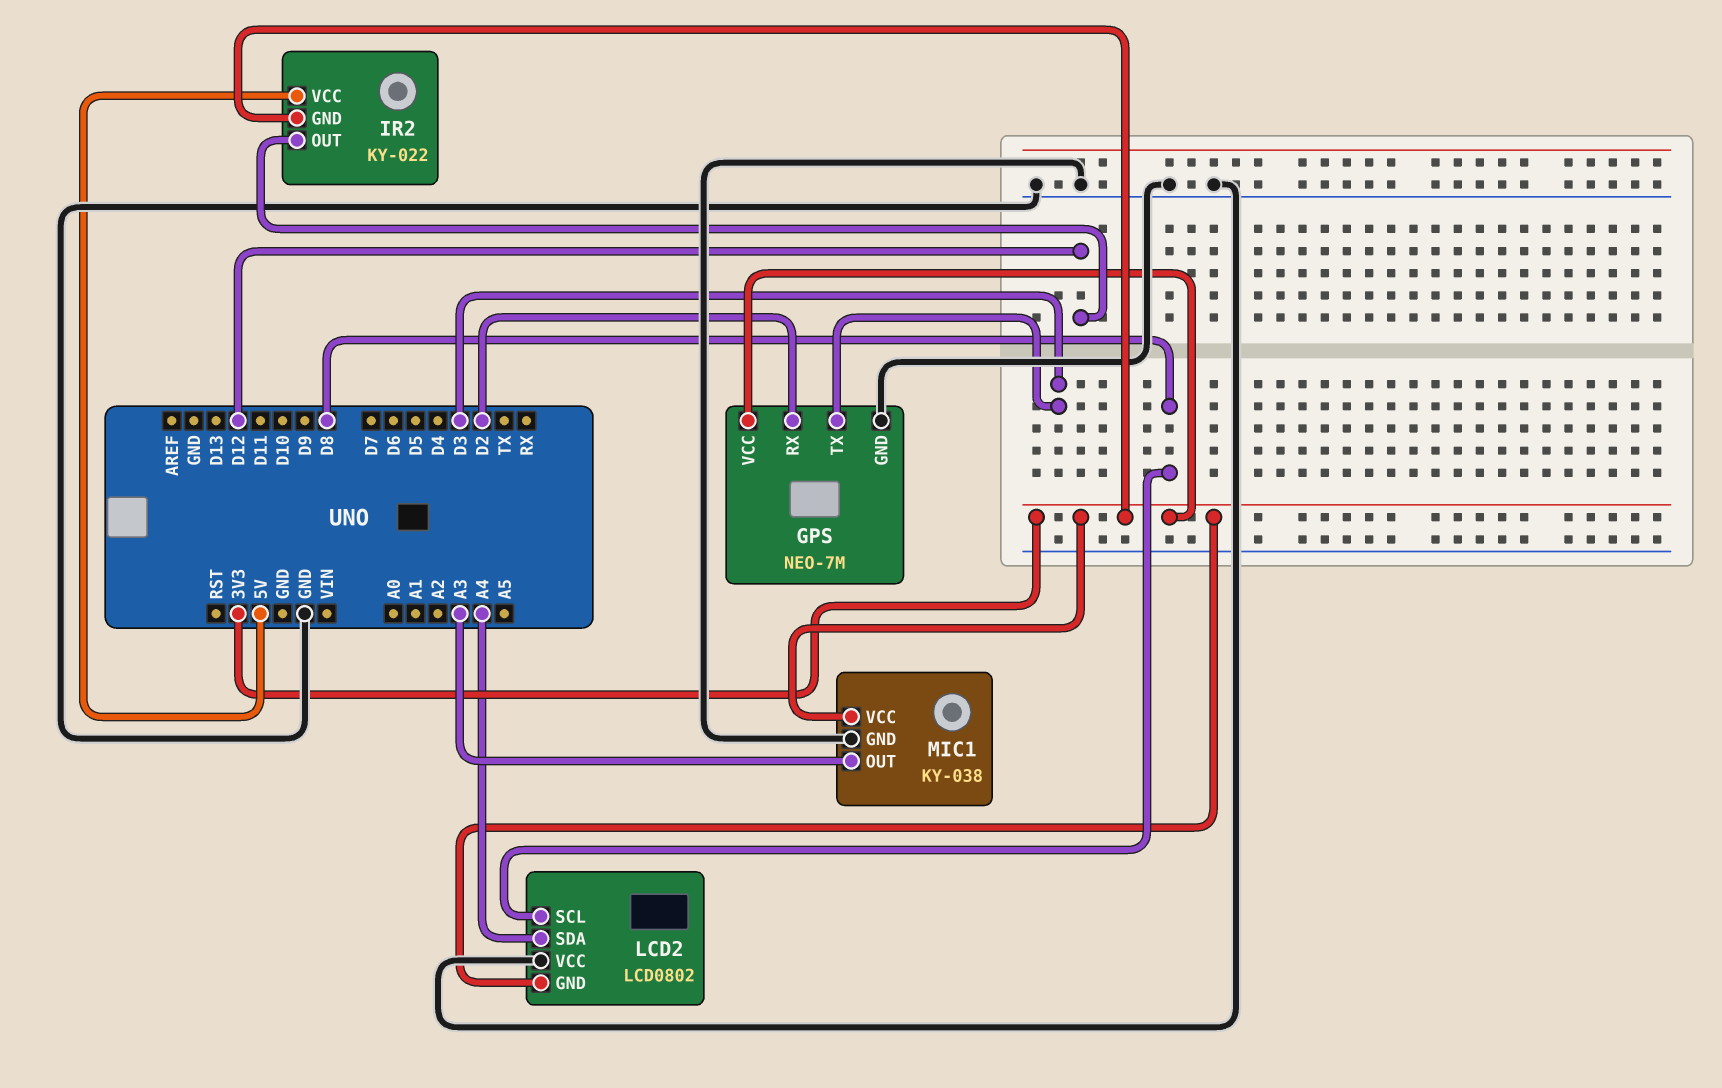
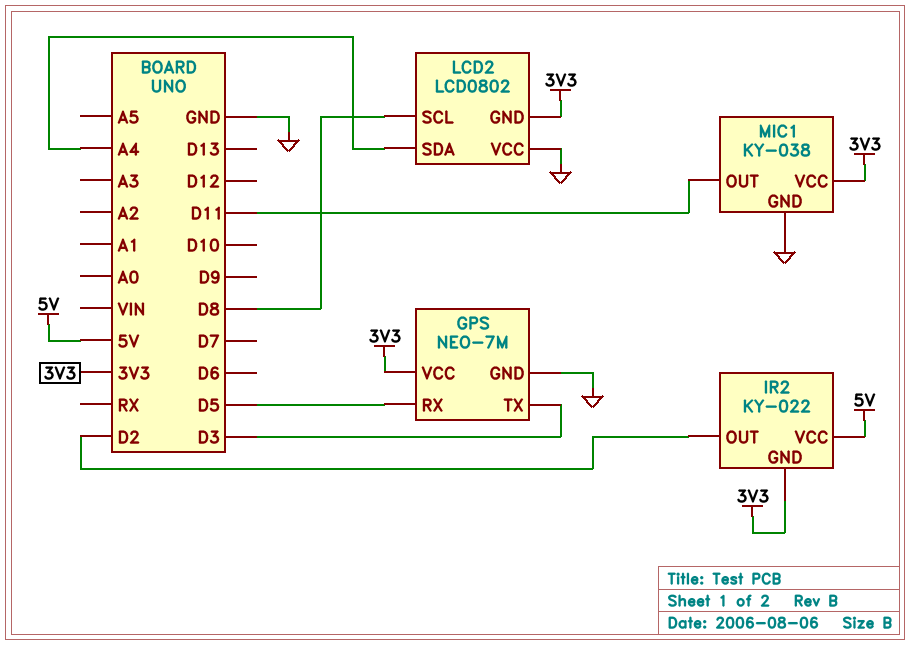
GPS pin RX: D2 -> D5
IR2 pin OUT: D12 -> D2
MIC1 pin OUT: A3 -> D11

